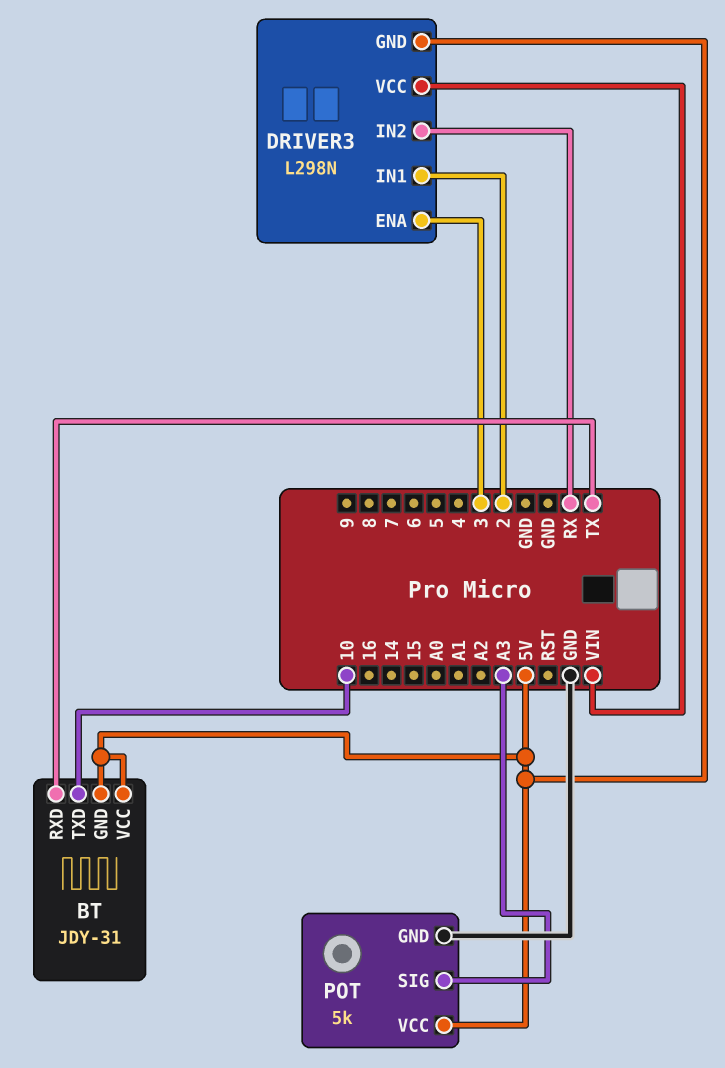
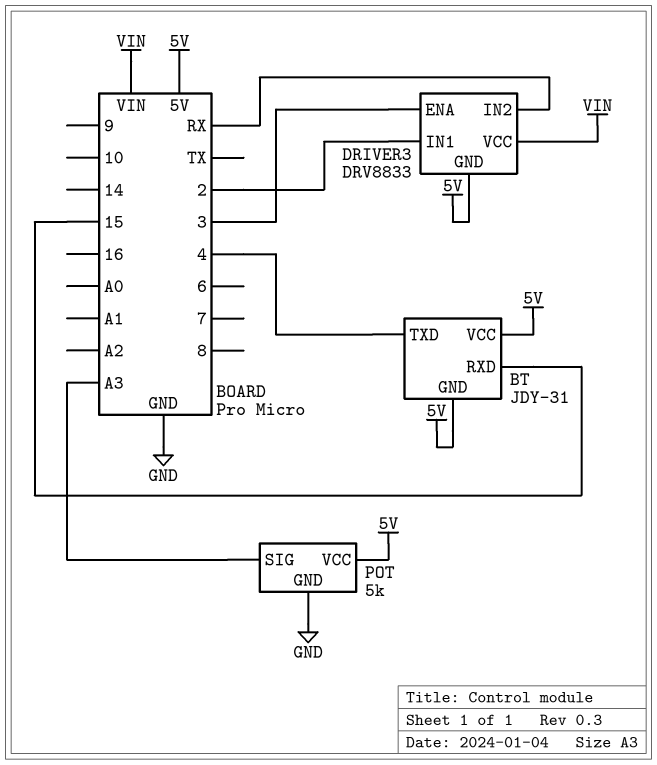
BT pin RXD: TX -> 15
BT pin TXD: 10 -> 4
DRIVER3: L298N -> DRV8833

